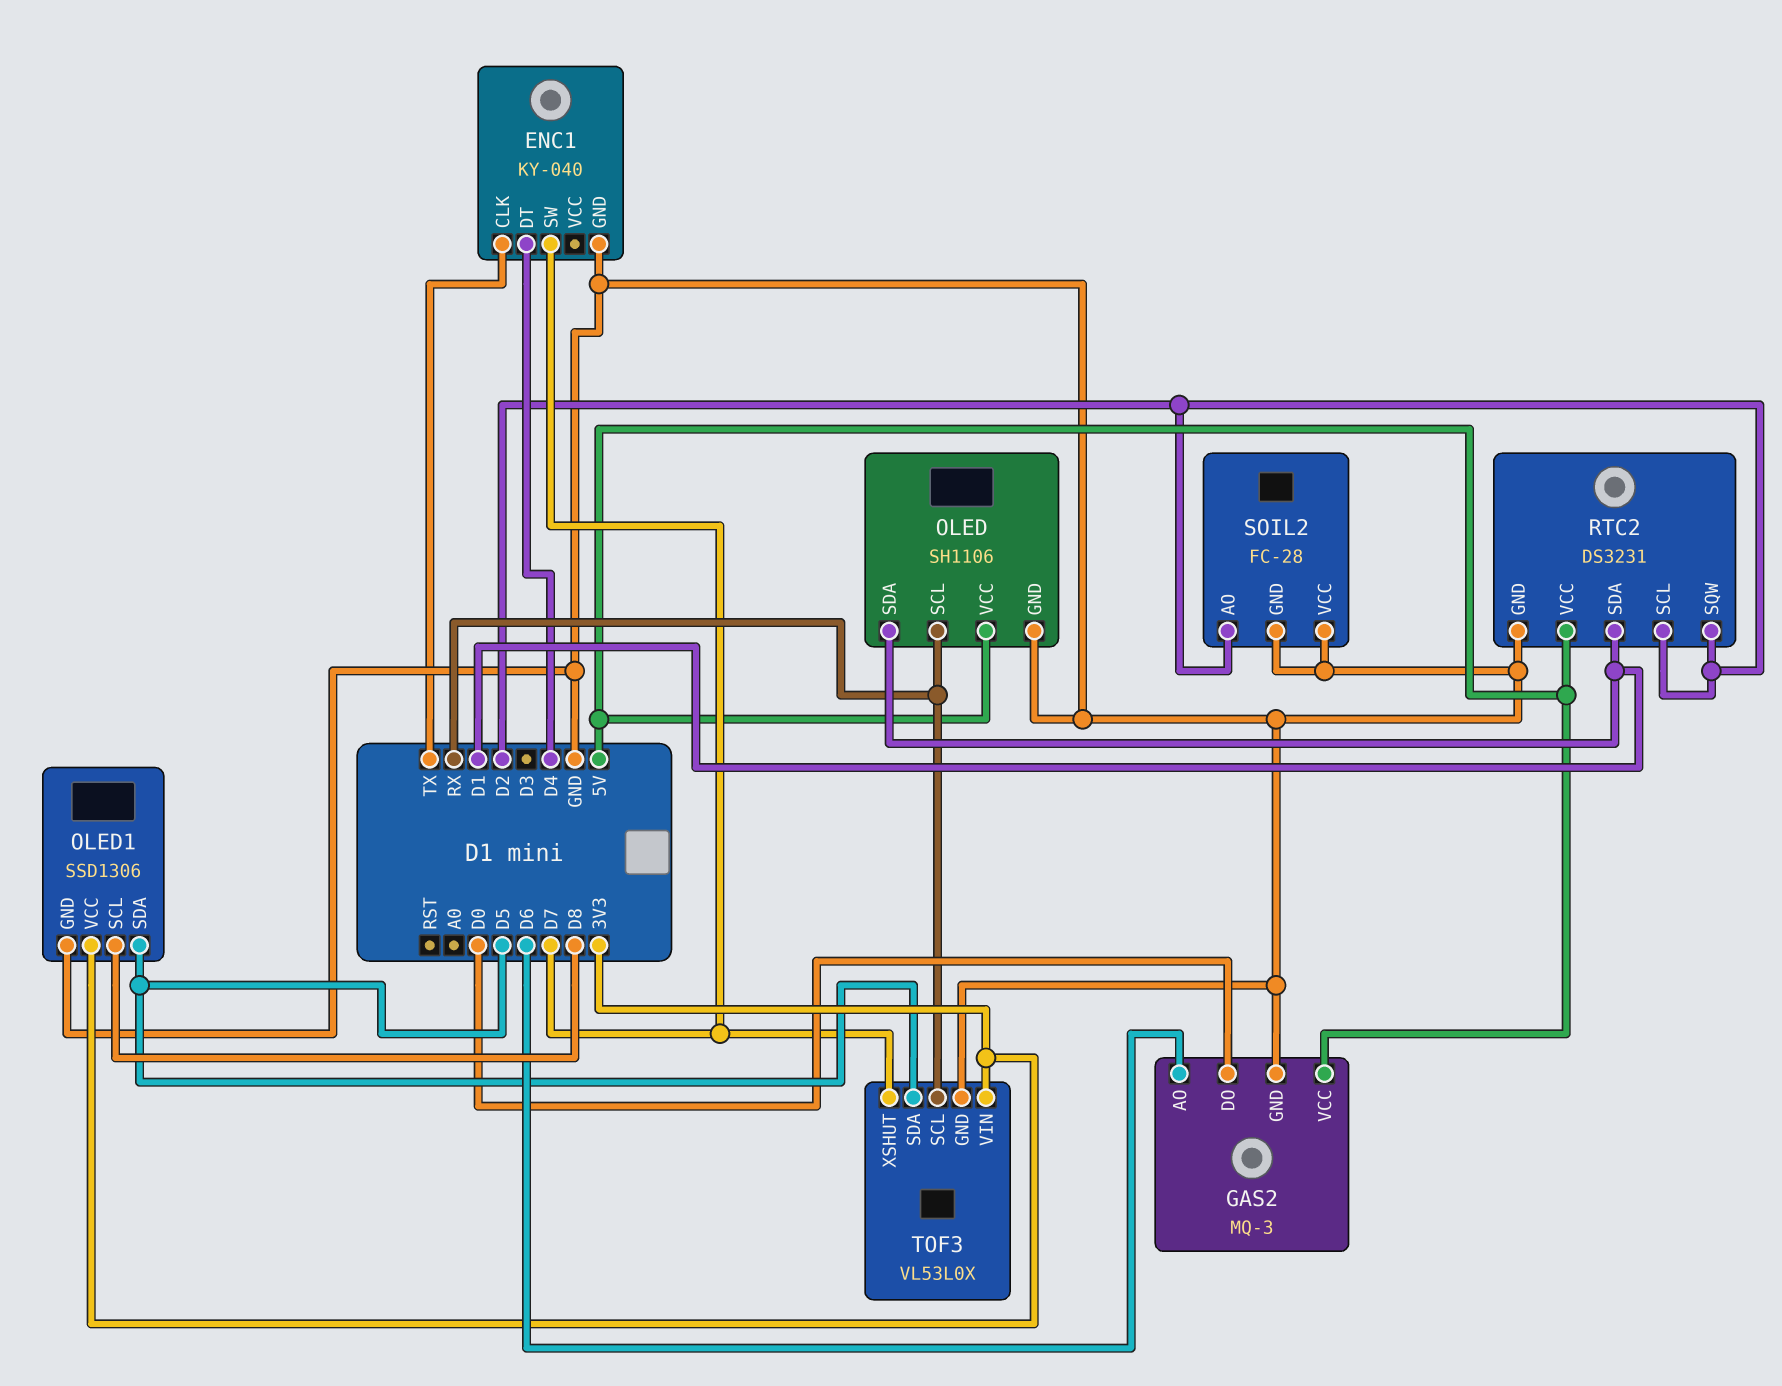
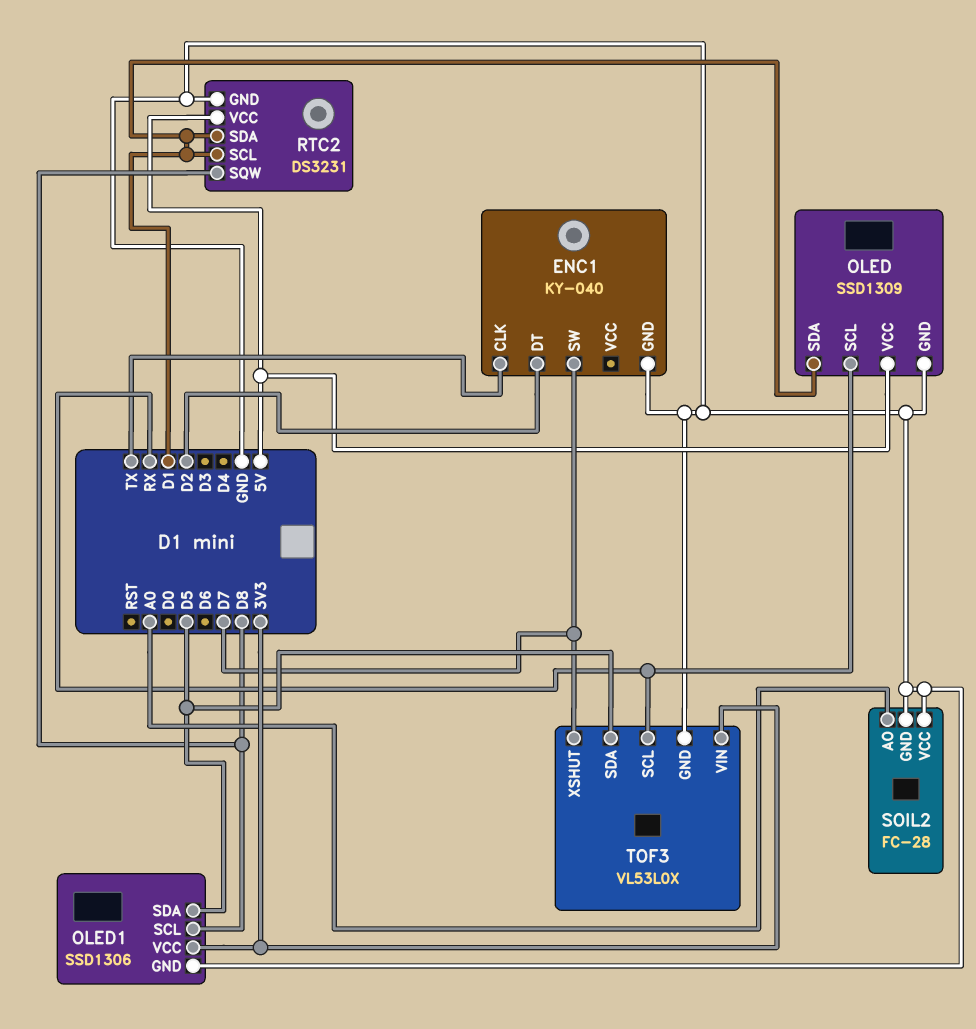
ENC1 pin DT: D4 -> D2
GAS2: MQ-3 -> none
GAS2 pin AO: D6 -> none
GAS2 pin DO: D0 -> none
GAS2 pin GND: GND -> none
GAS2 pin VCC: 5V -> none
OLED: SH1106 -> SSD1309
RTC2 pin SCL: D2 -> D1
RTC2 pin SQW: D2 -> D8
SOIL2 pin AO: D2 -> A0

